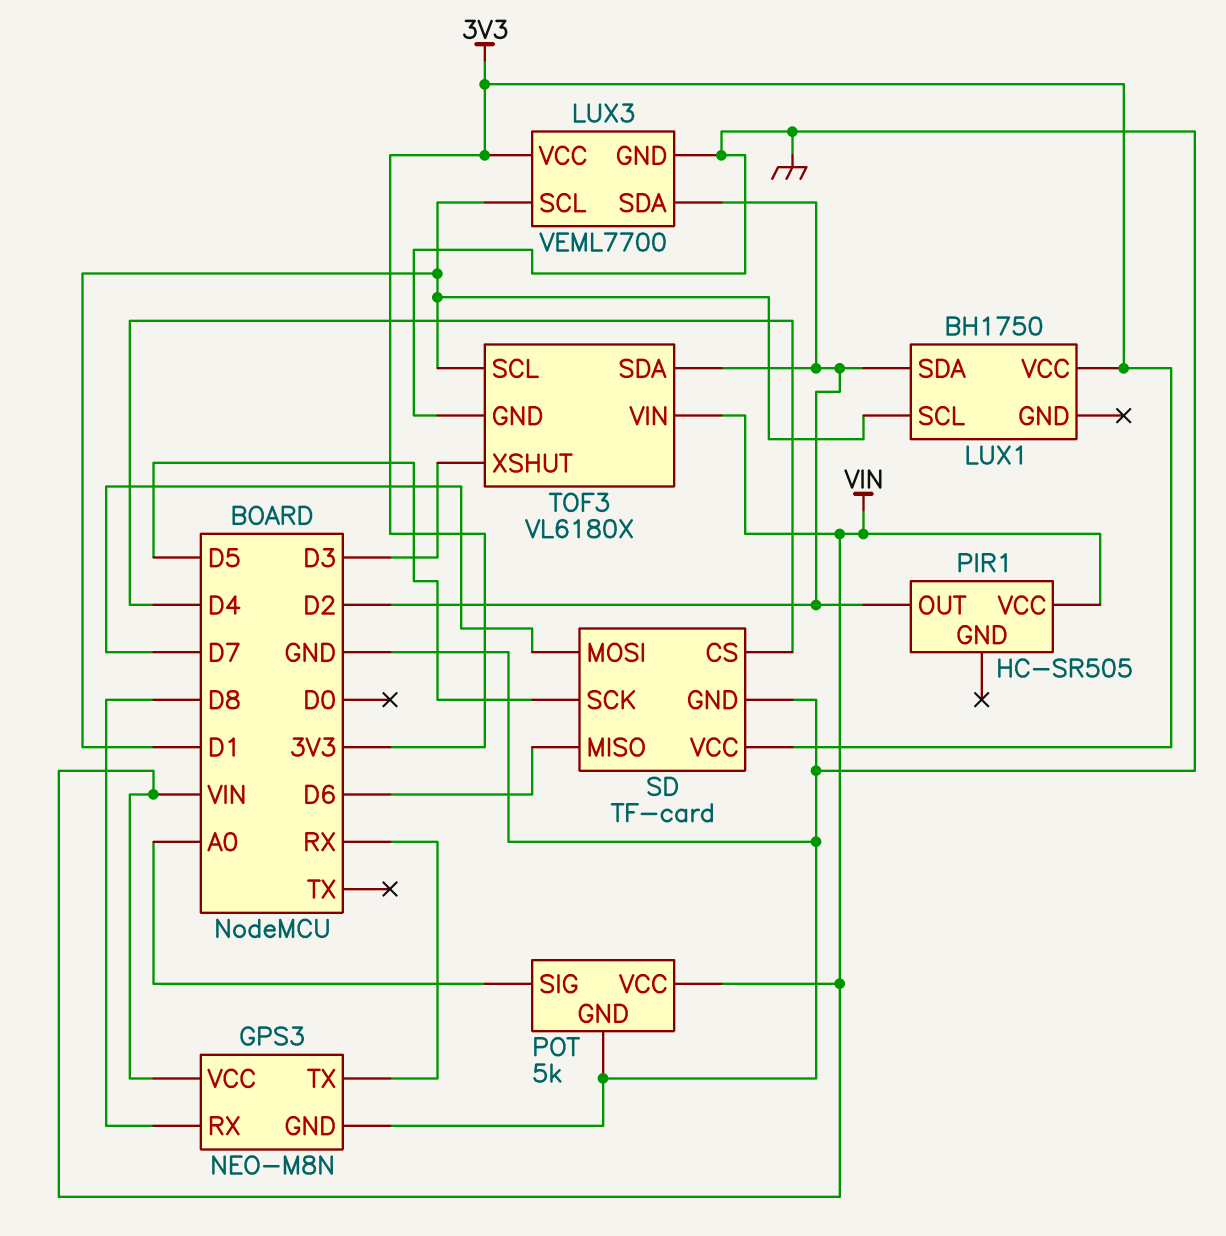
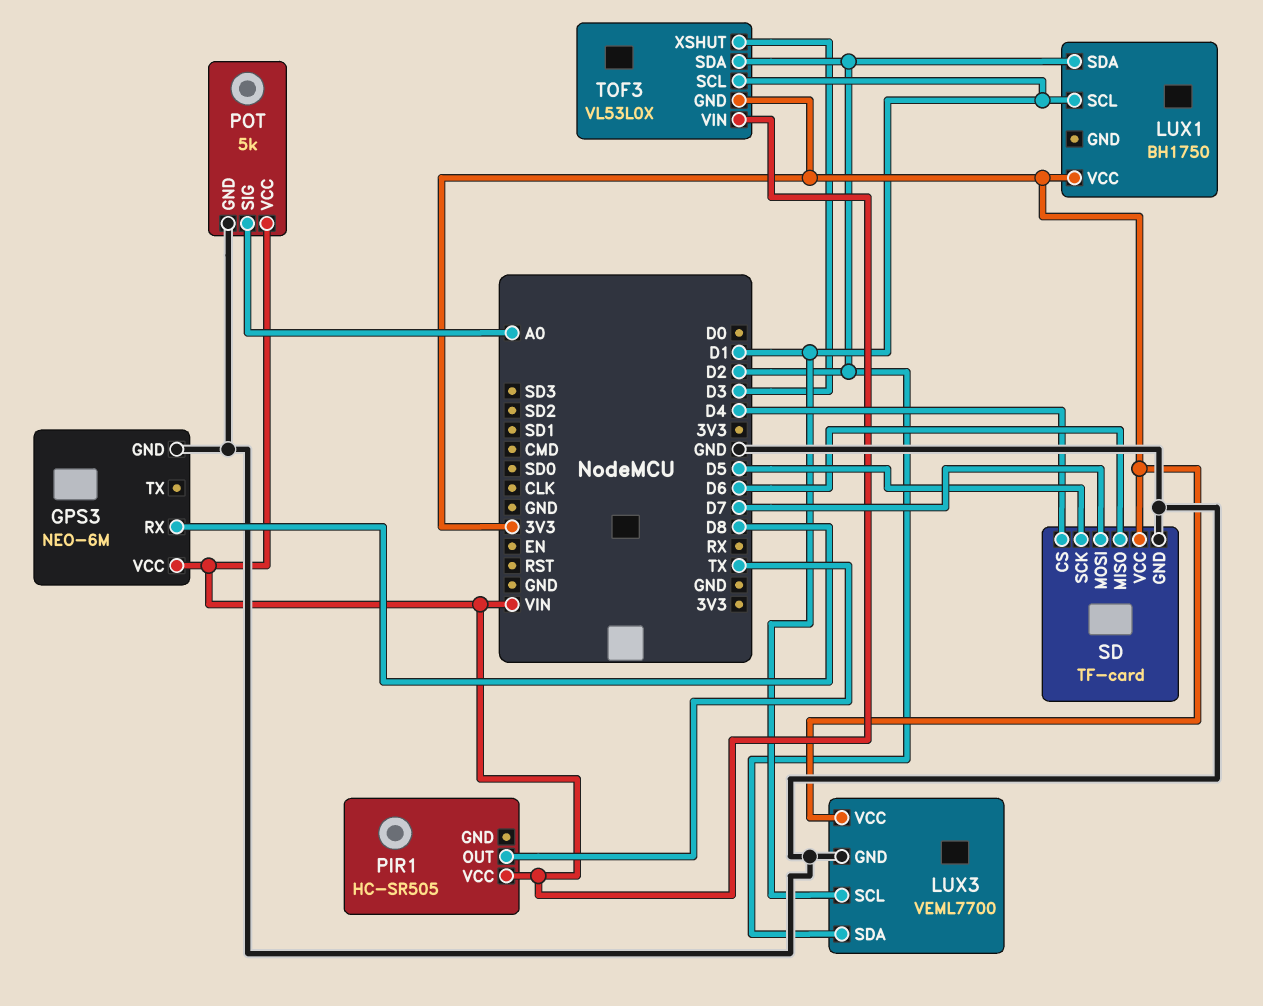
GPS3: NEO-M8N -> NEO-6M
GPS3 pin TX: RX -> none
PIR1 pin OUT: D2 -> TX
TOF3: VL6180X -> VL53L0X
TOF3 pin GND: GND -> 3V3

